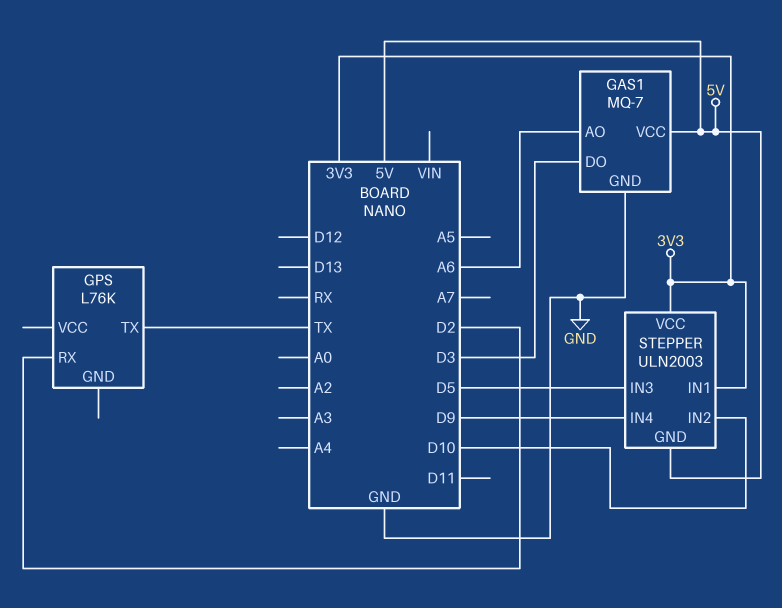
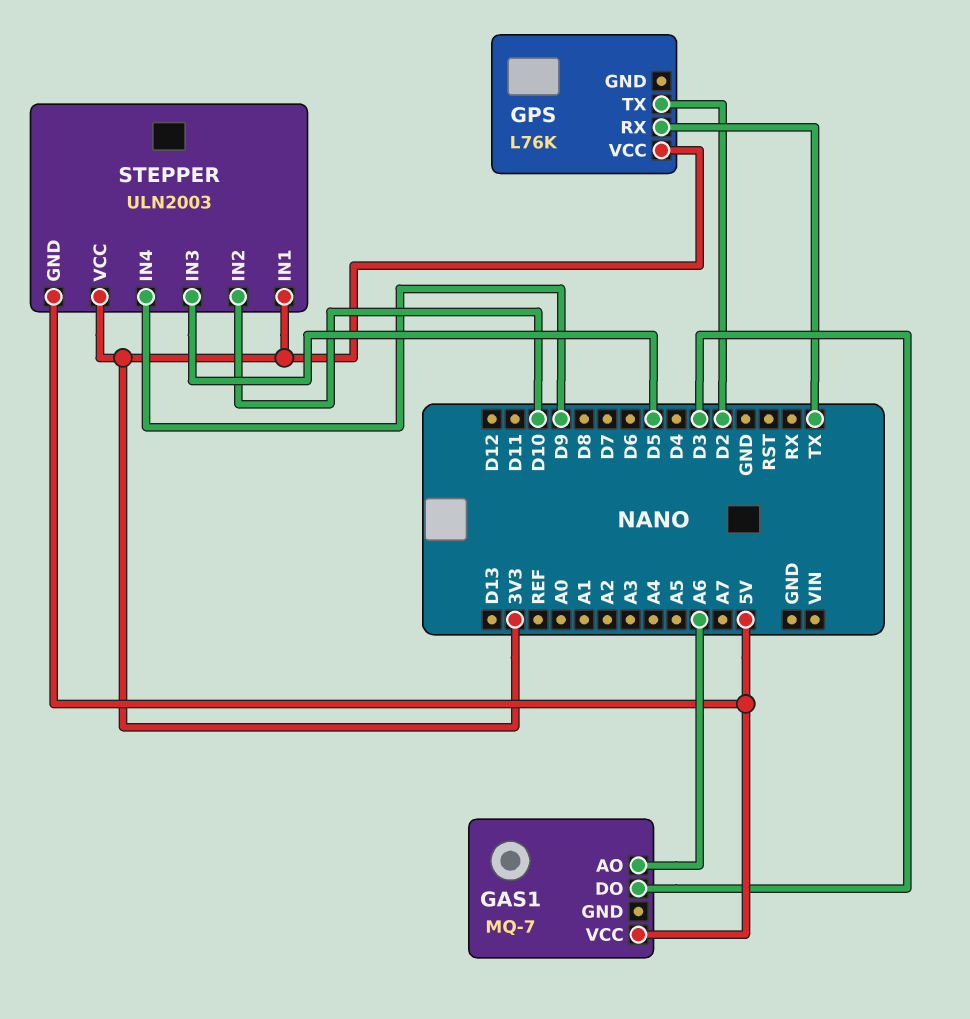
GAS1 pin GND: GND -> none
GPS pin RX: D2 -> TX
GPS pin TX: TX -> D2
GPS pin VCC: none -> 3V3

